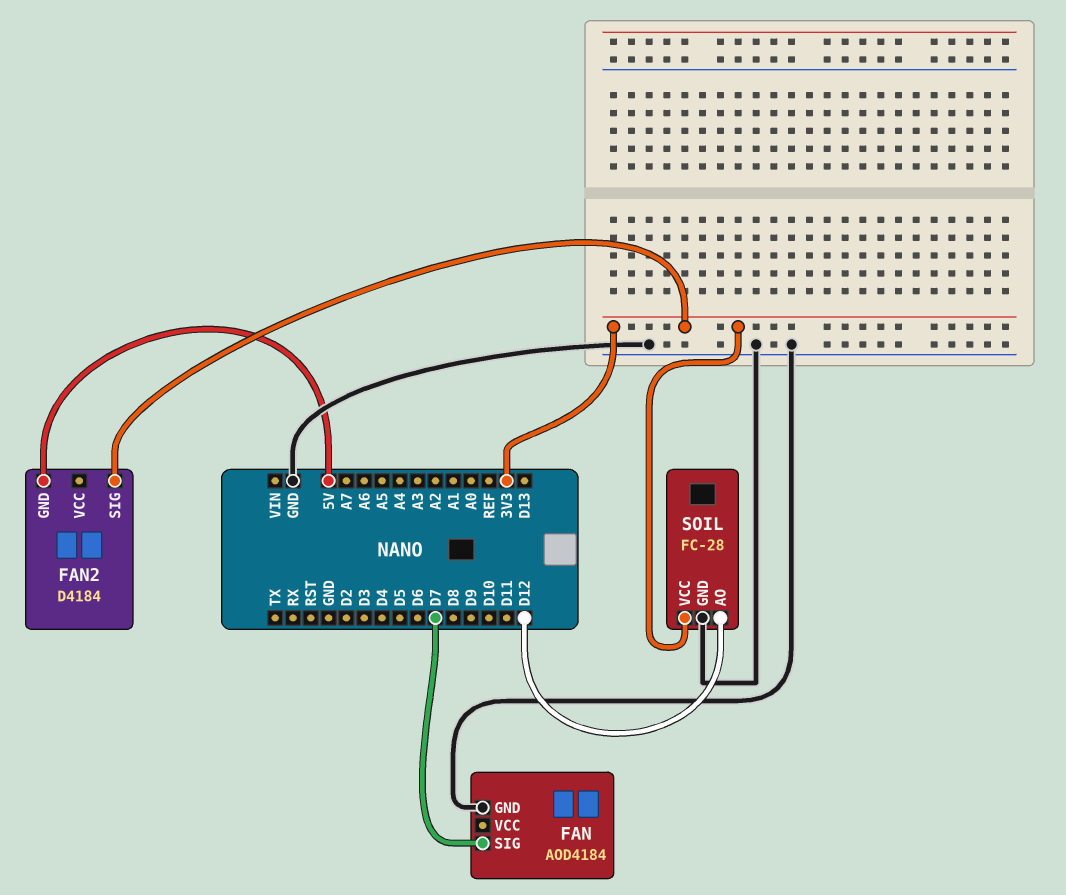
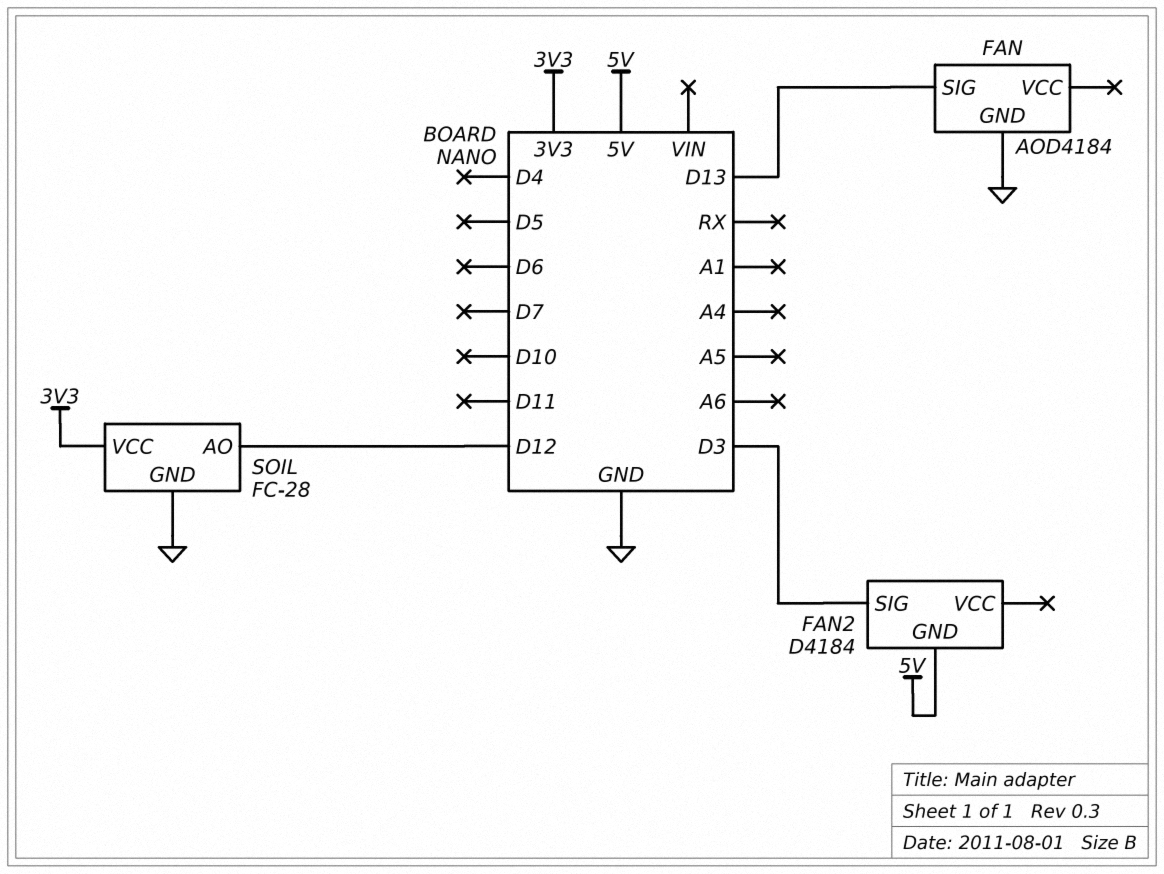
FAN pin SIG: D7 -> D13
FAN2 pin SIG: 3V3 -> D3

